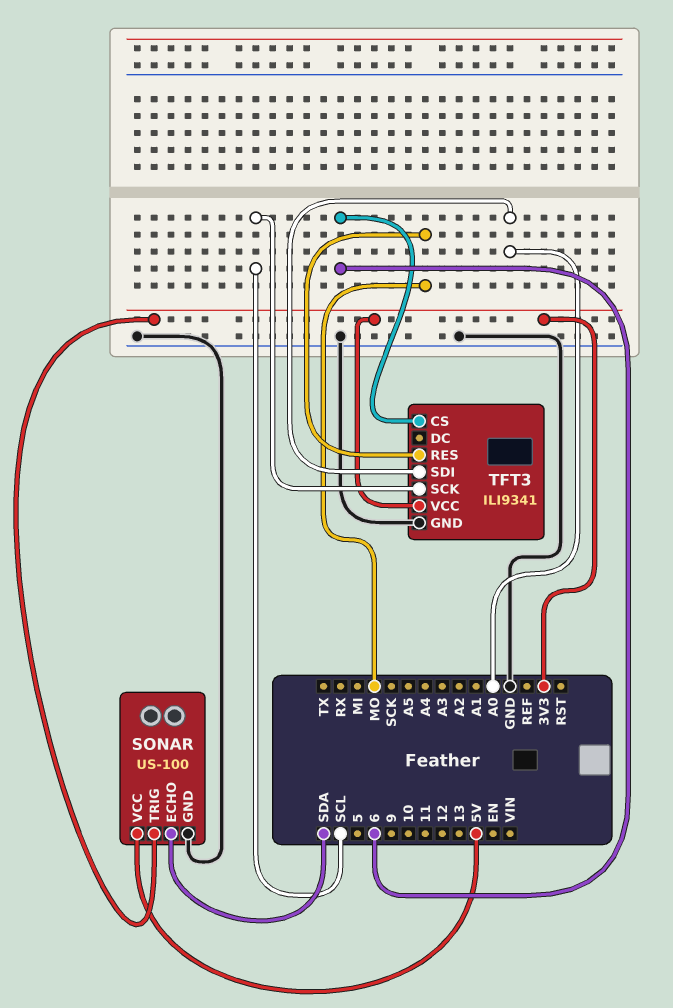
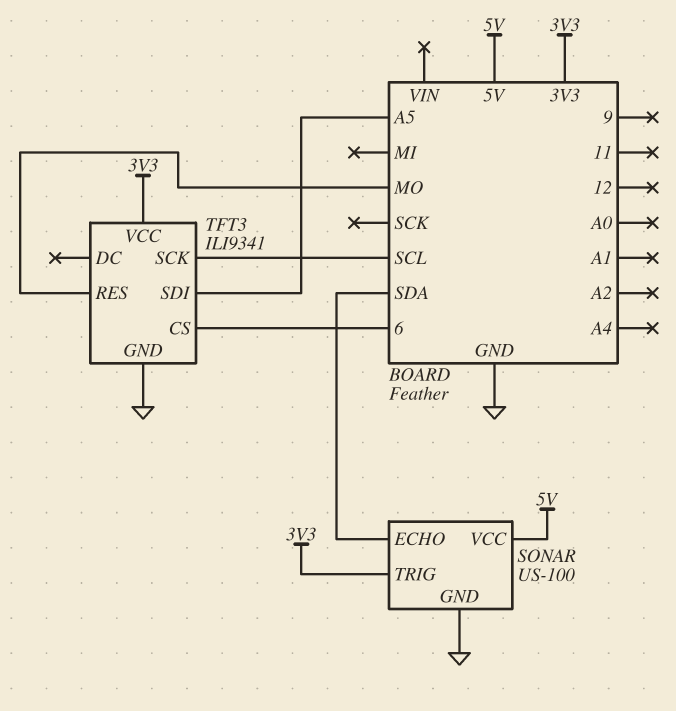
TFT3 pin SDI: A0 -> A5

